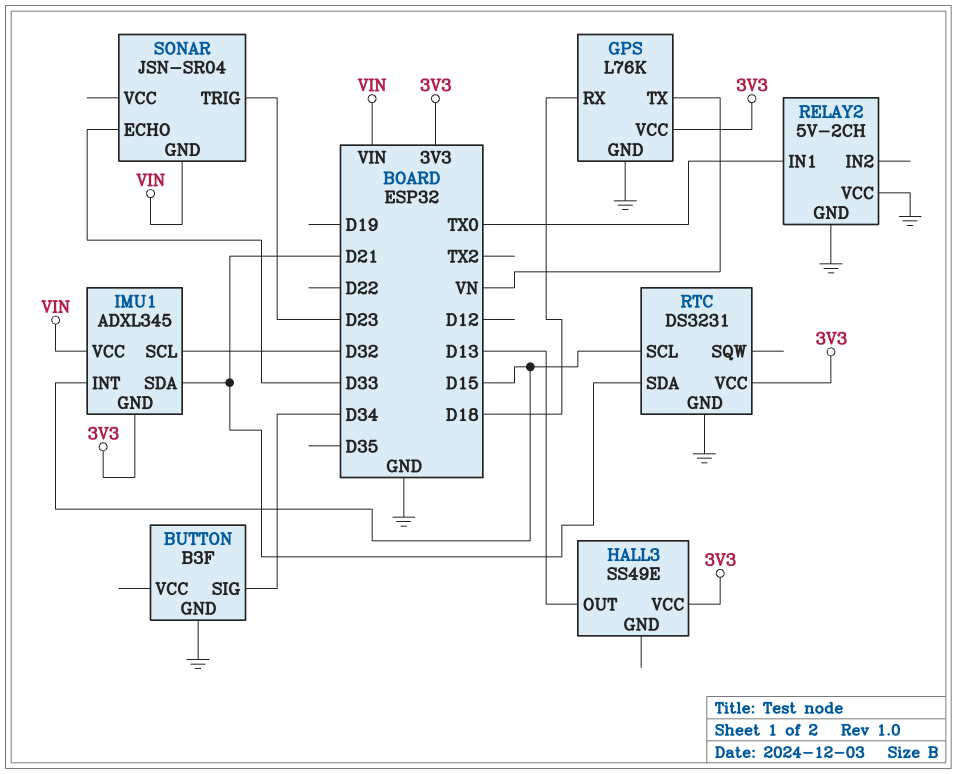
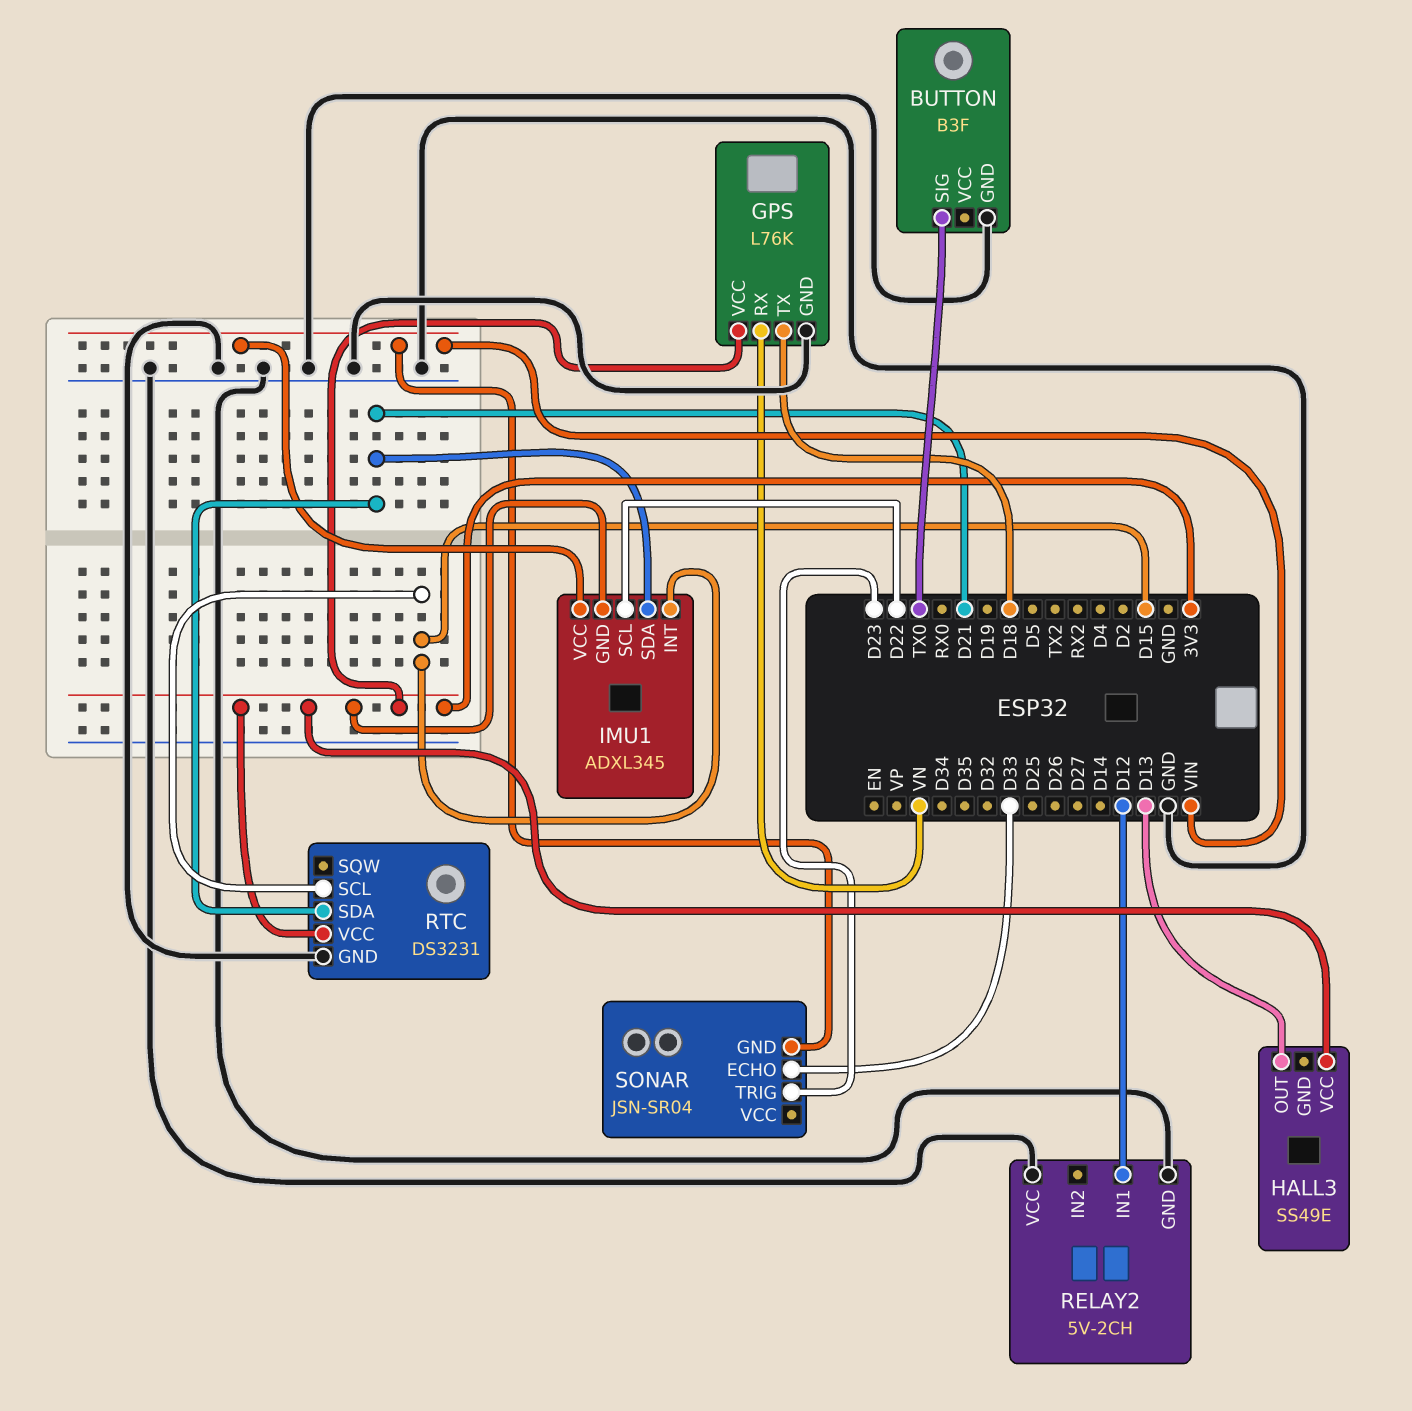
BUTTON pin SIG: D34 -> TX0
GPS pin RX: D18 -> VN
GPS pin TX: VN -> D18
IMU1 pin SCL: D32 -> D22
RELAY2 pin IN1: TX0 -> D12

